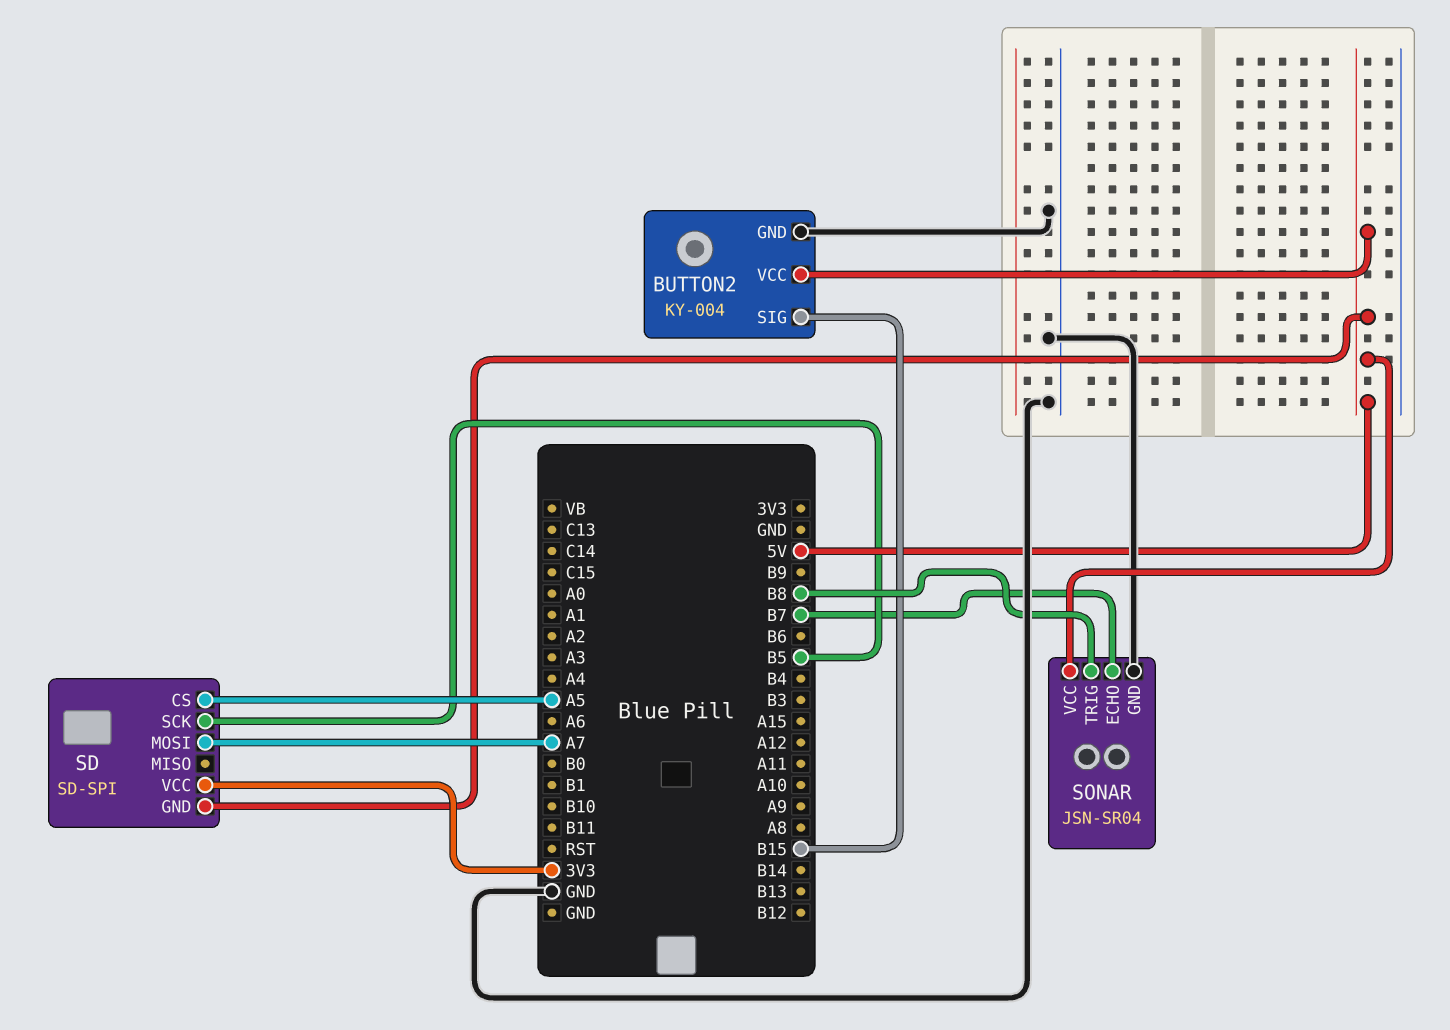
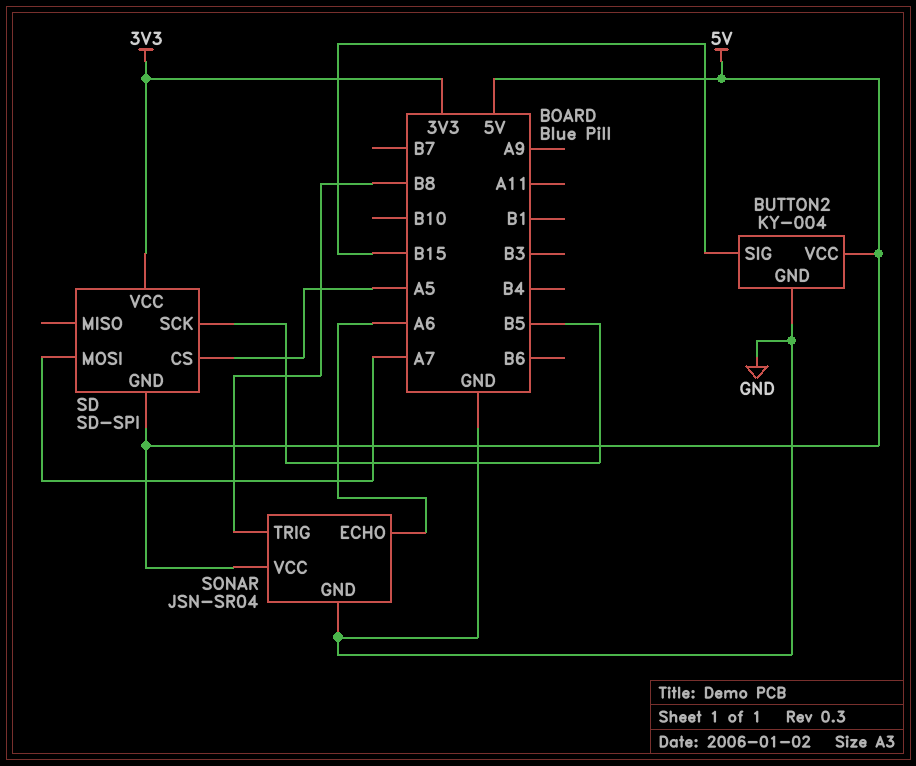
SONAR pin ECHO: B7 -> A6

